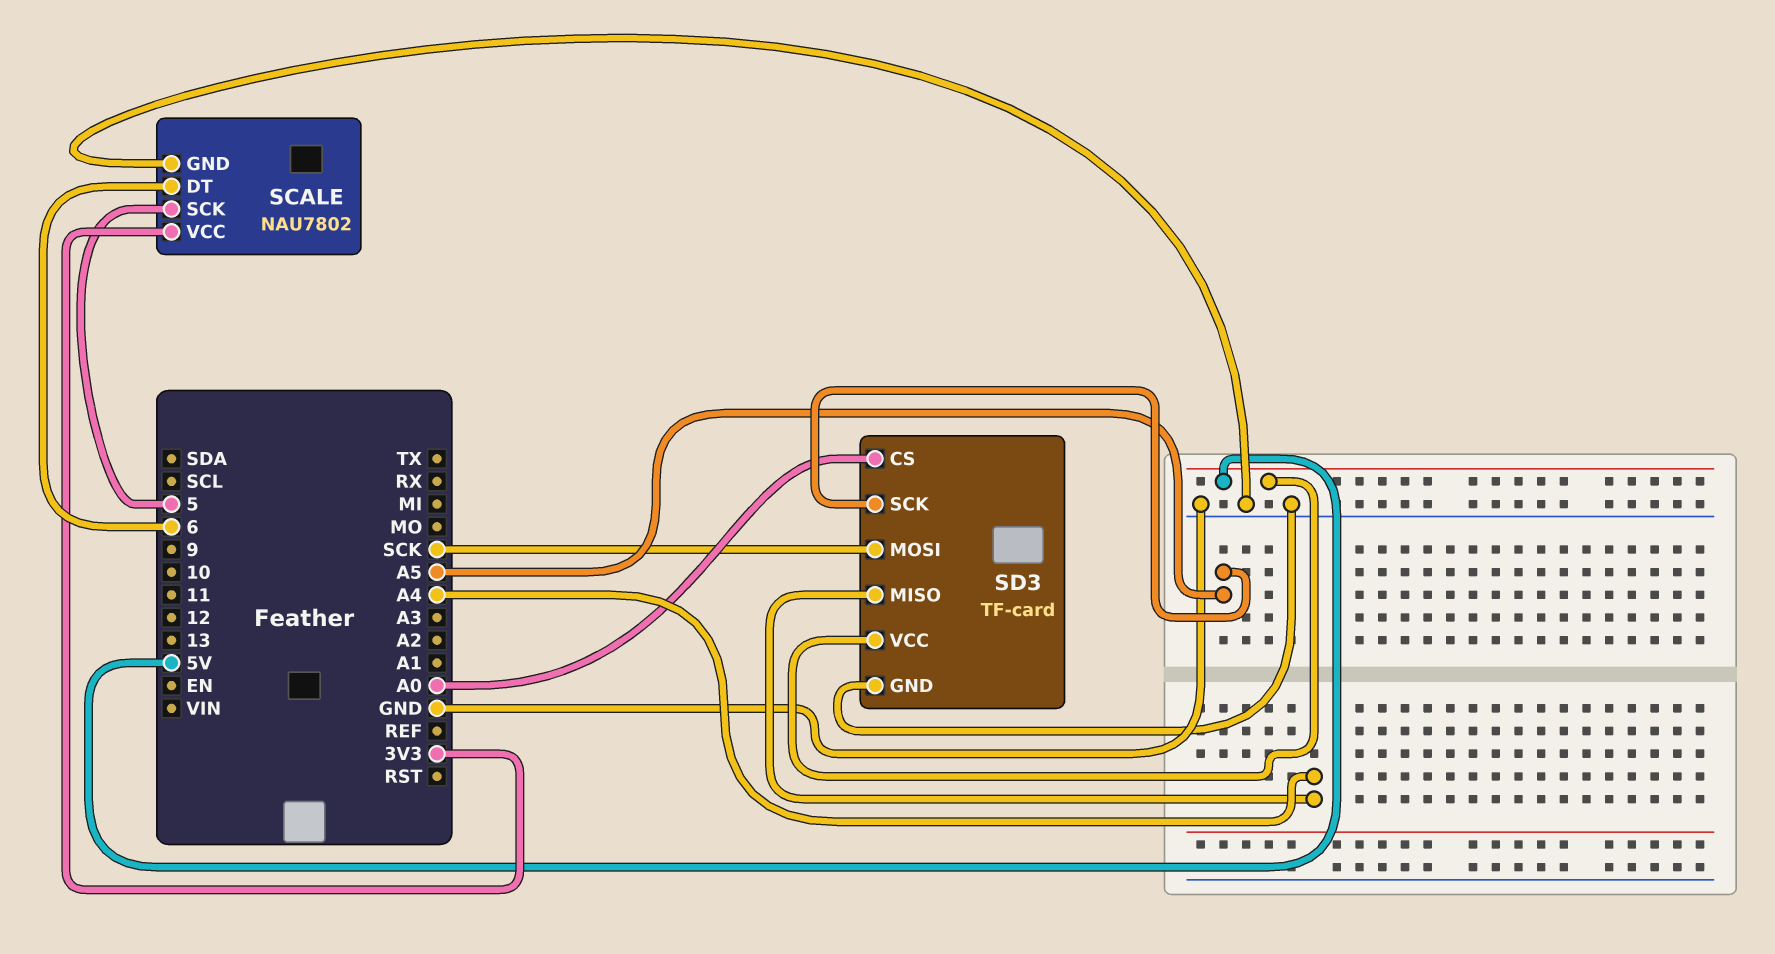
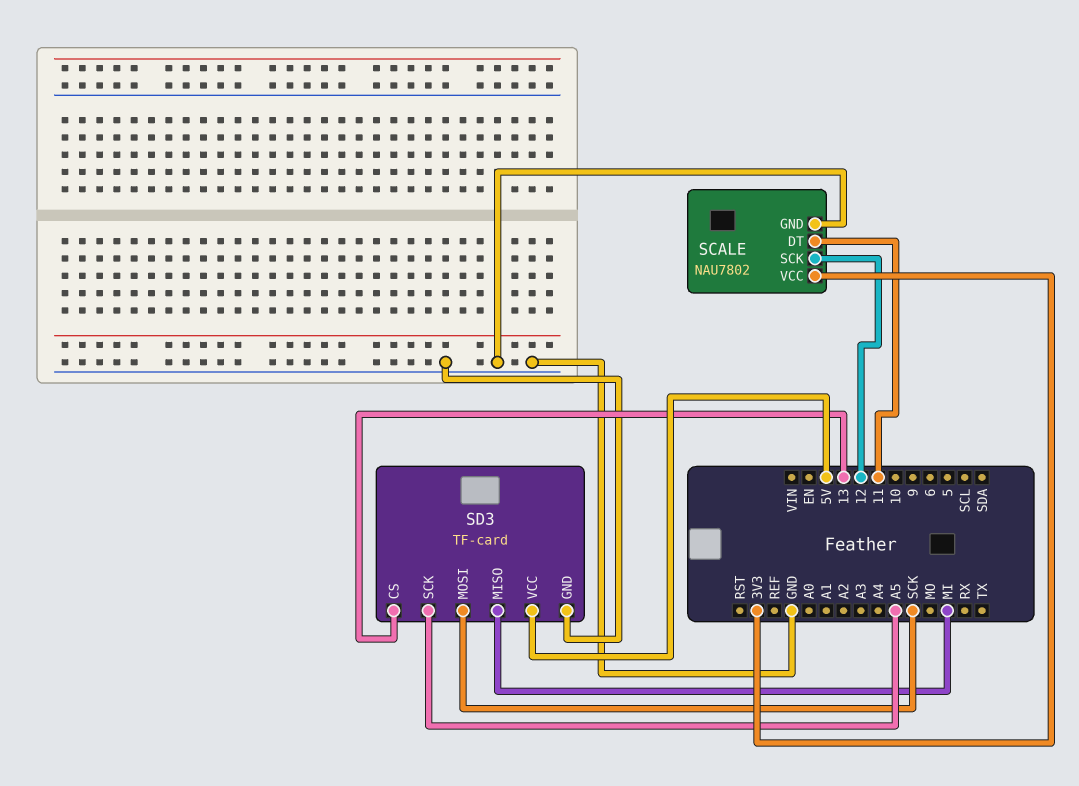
SCALE pin DT: 6 -> 11
SCALE pin SCK: 5 -> 12
SD3 pin CS: A0 -> 13
SD3 pin MISO: A4 -> MI

